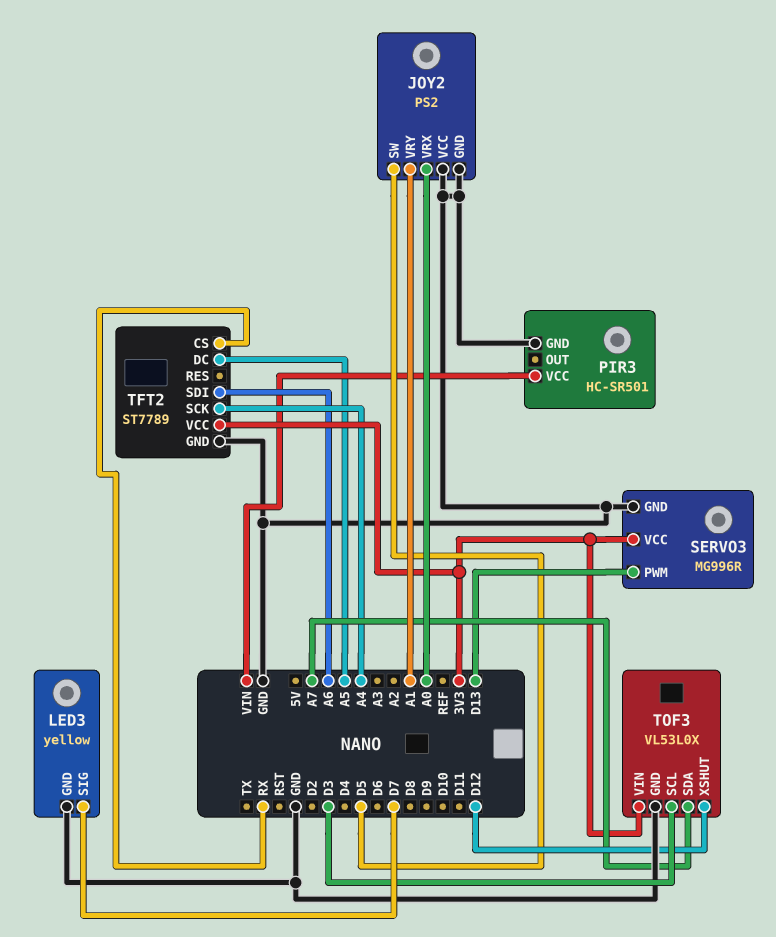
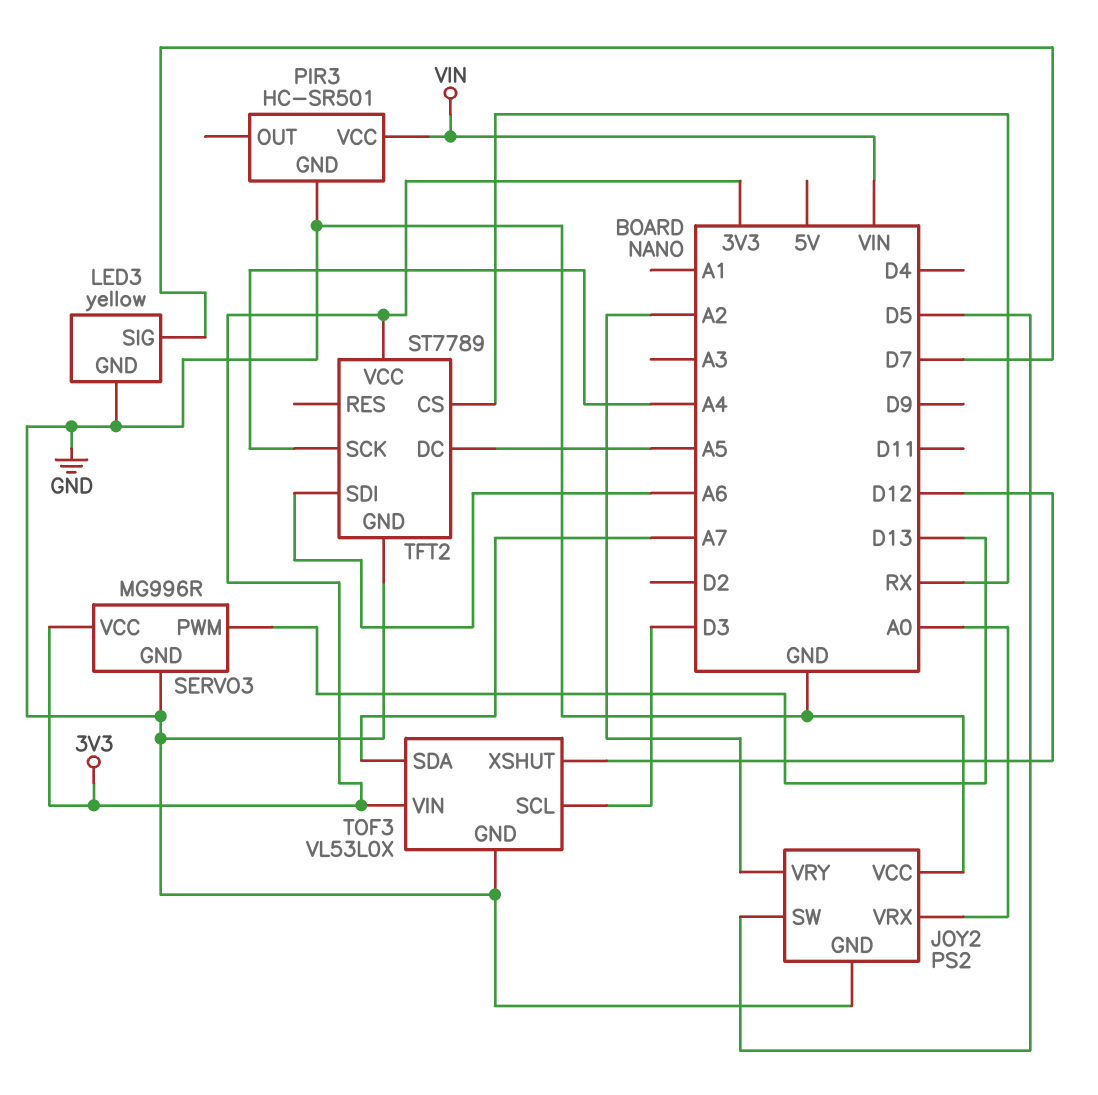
JOY2 pin VRY: A1 -> A2

